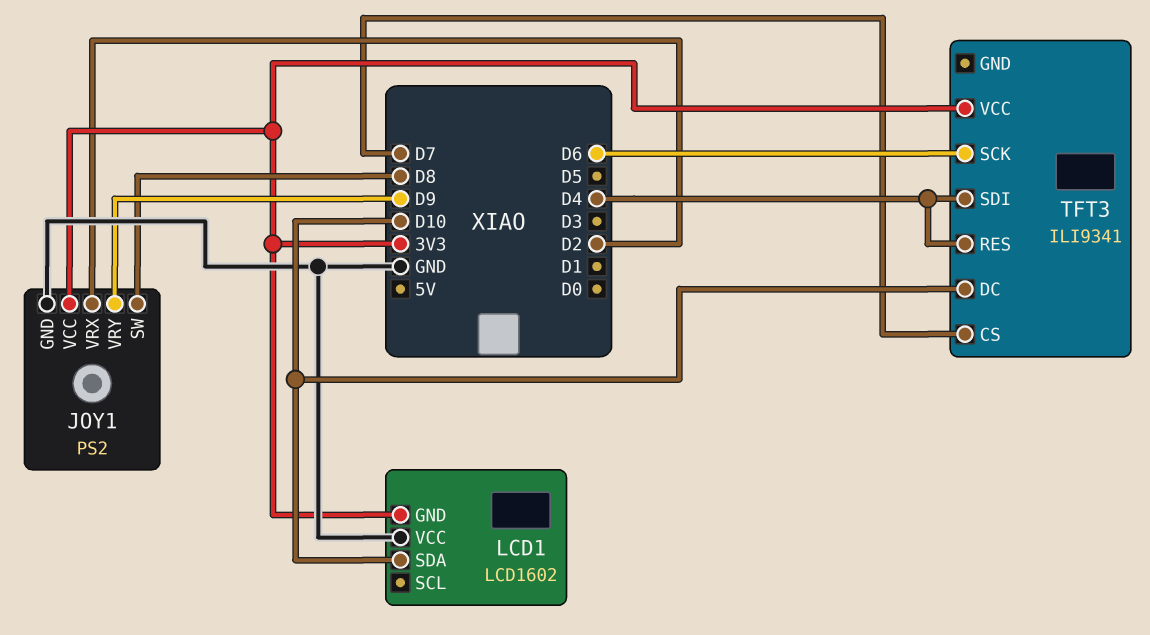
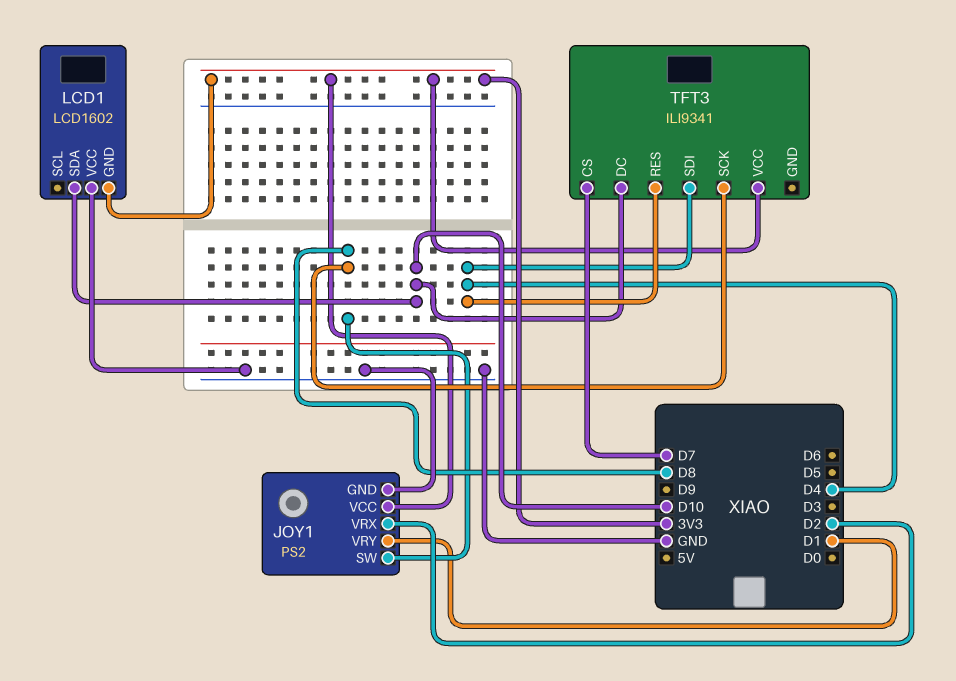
JOY1 pin VRY: D9 -> D1
TFT3 pin SCK: D6 -> D8

